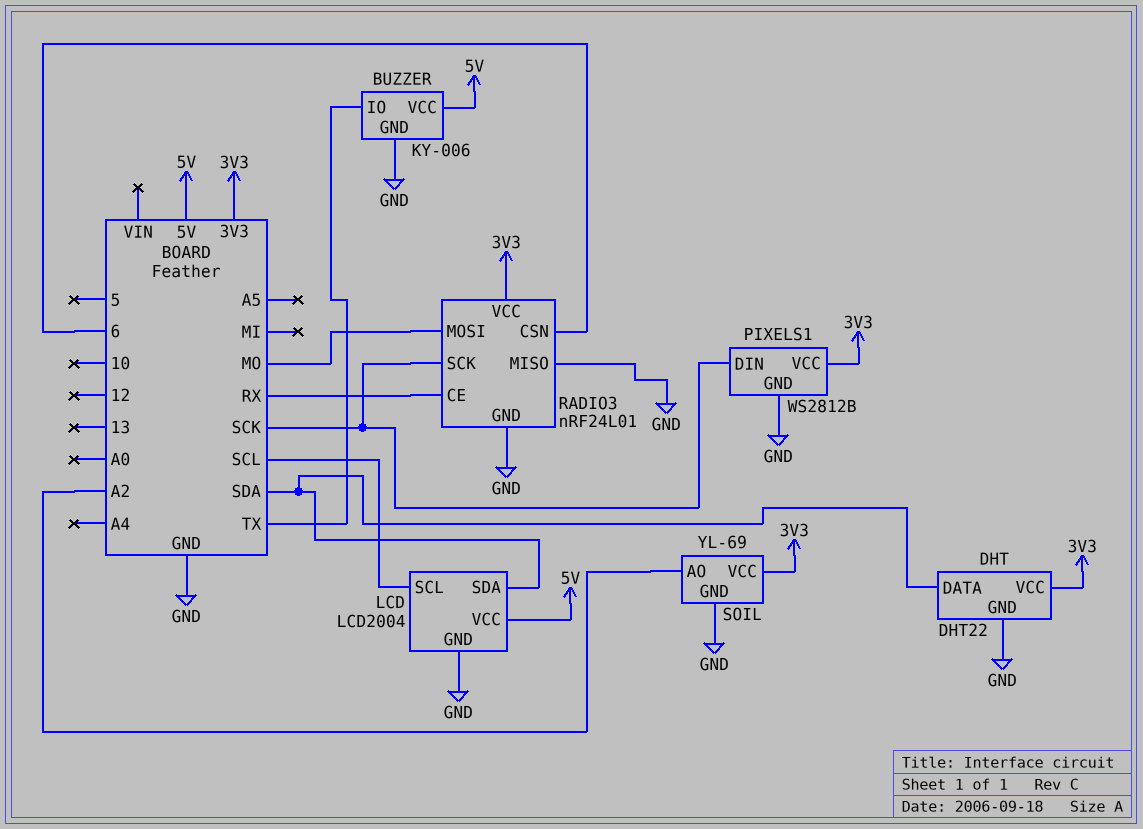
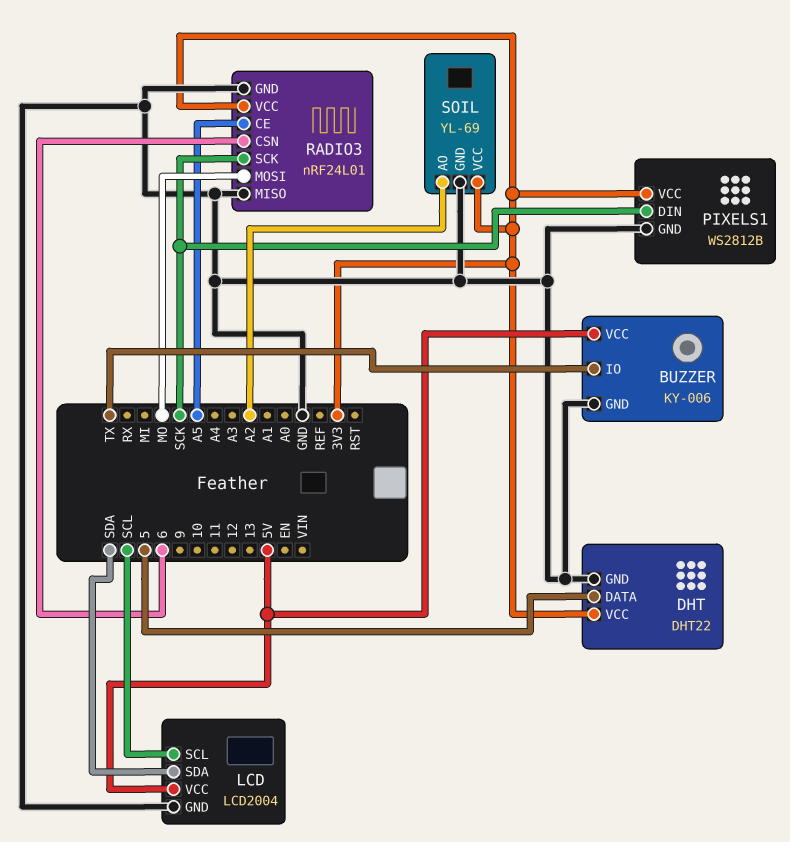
DHT pin DATA: SDA -> 5
RADIO3 pin CE: RX -> A5

